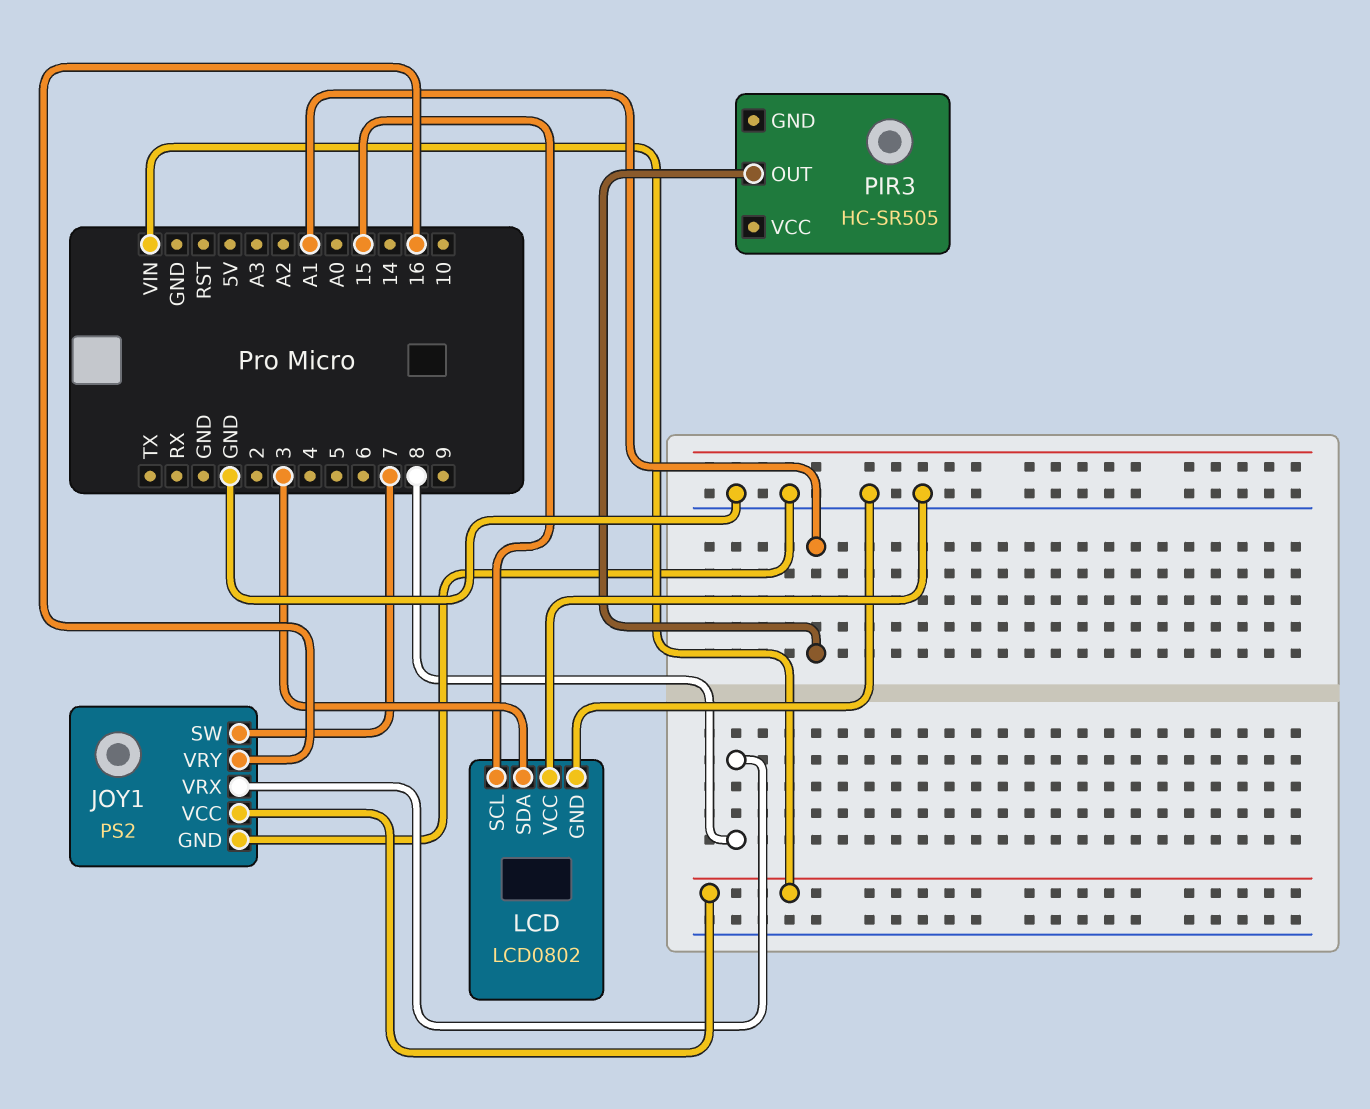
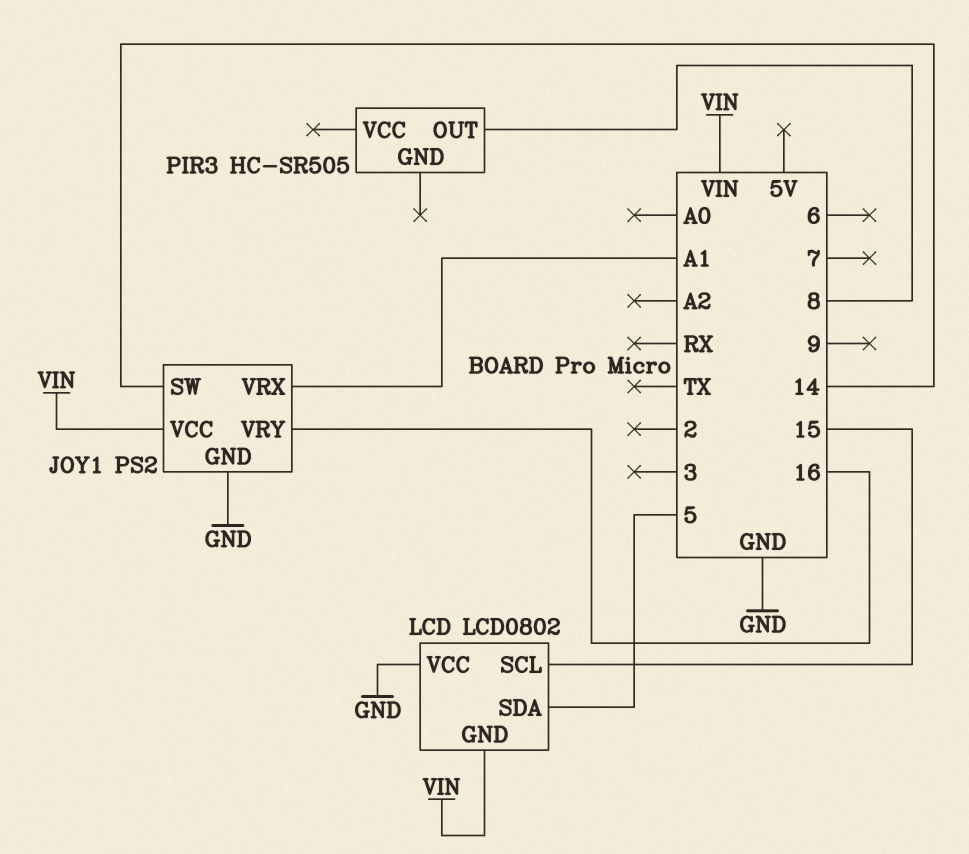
JOY1 pin SW: 7 -> 14
JOY1 pin VRX: 8 -> A1
LCD pin GND: GND -> VIN
LCD pin SDA: 3 -> 5
PIR3 pin OUT: A1 -> 8

